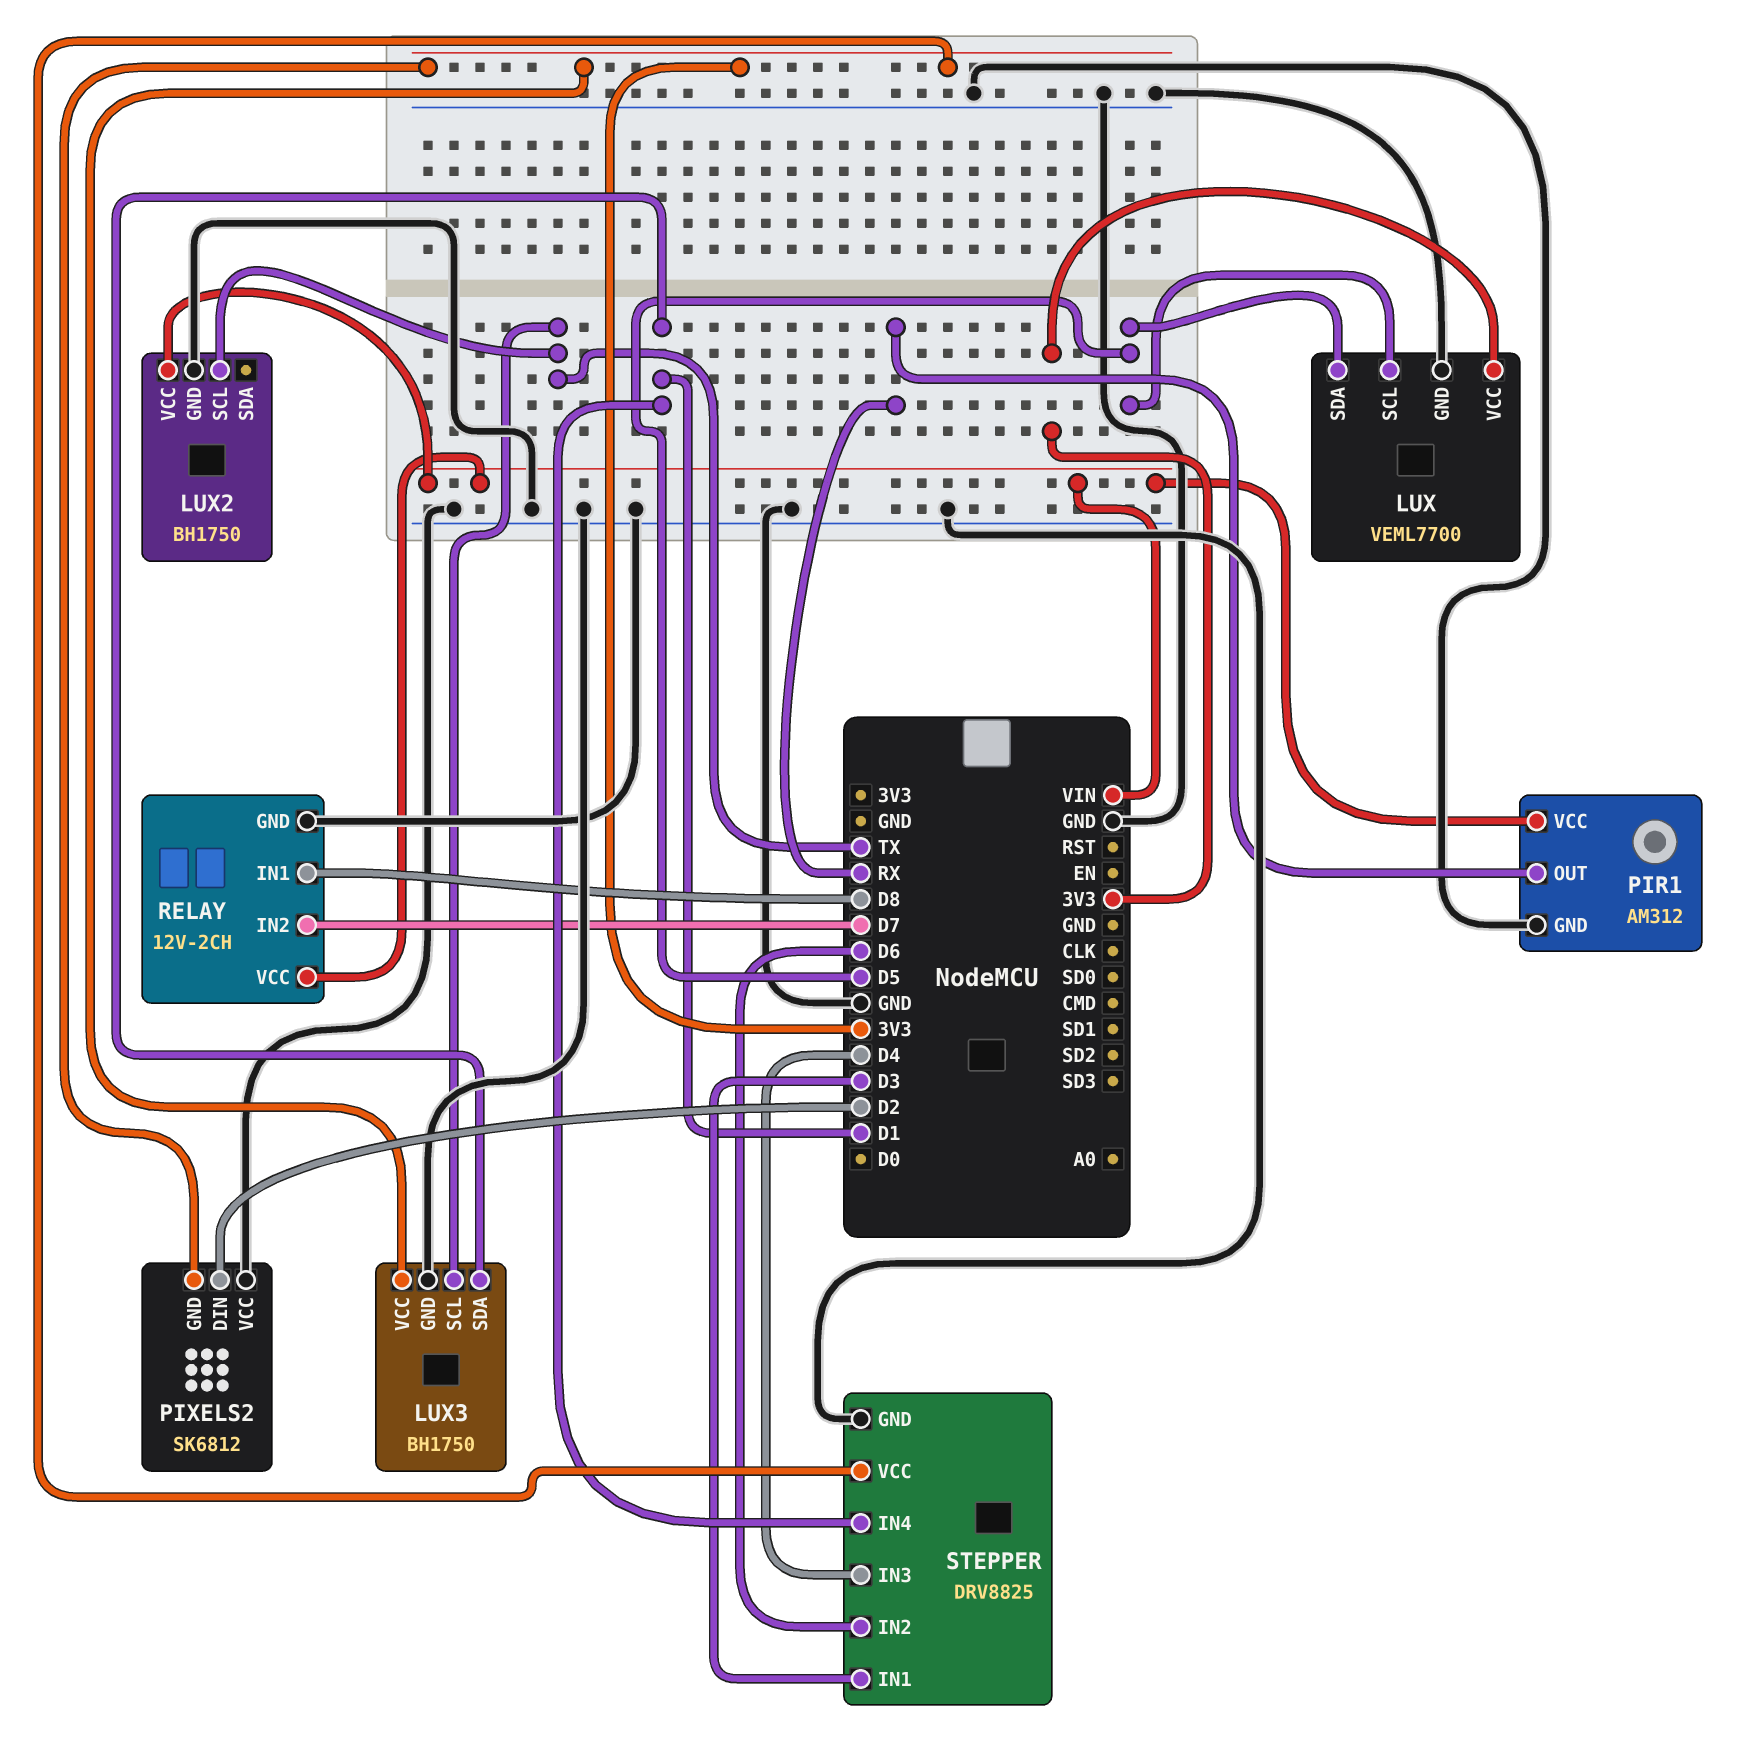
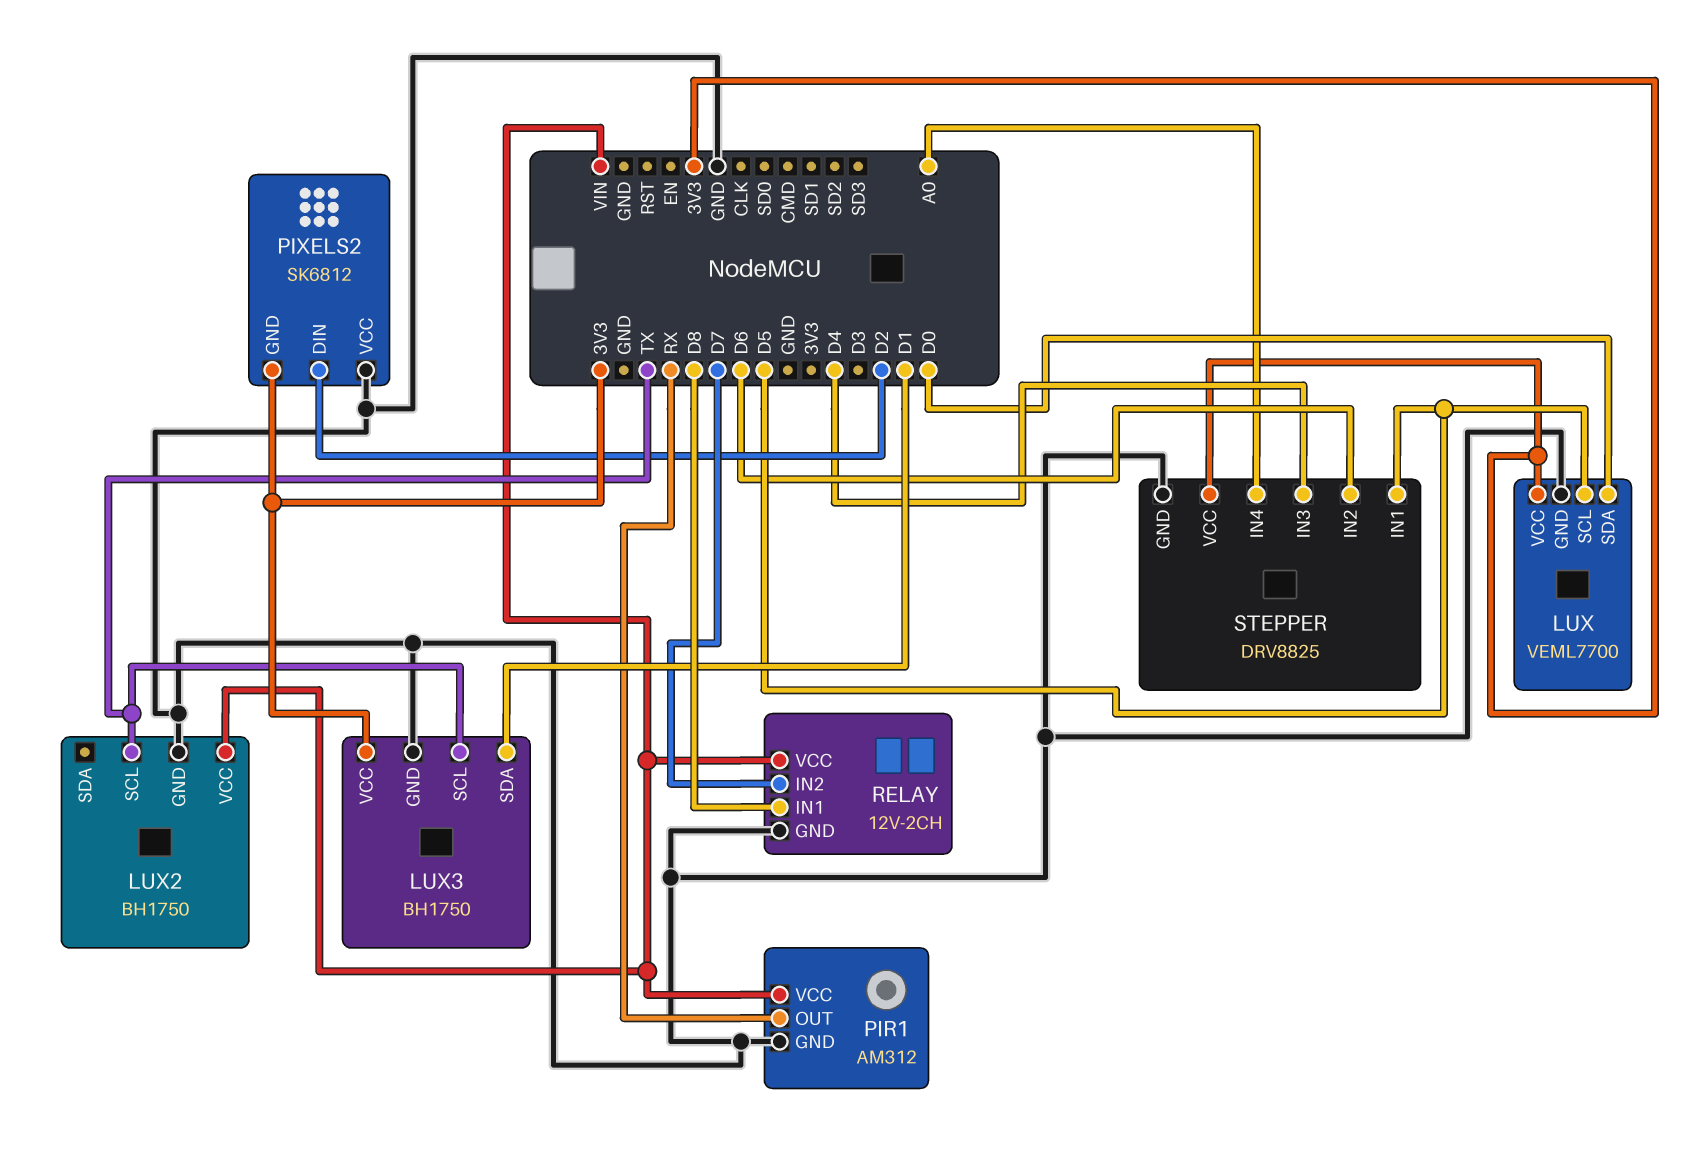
LUX pin SDA: D5 -> D0
STEPPER pin IN1: D3 -> D5
STEPPER pin IN4: D1 -> A0

